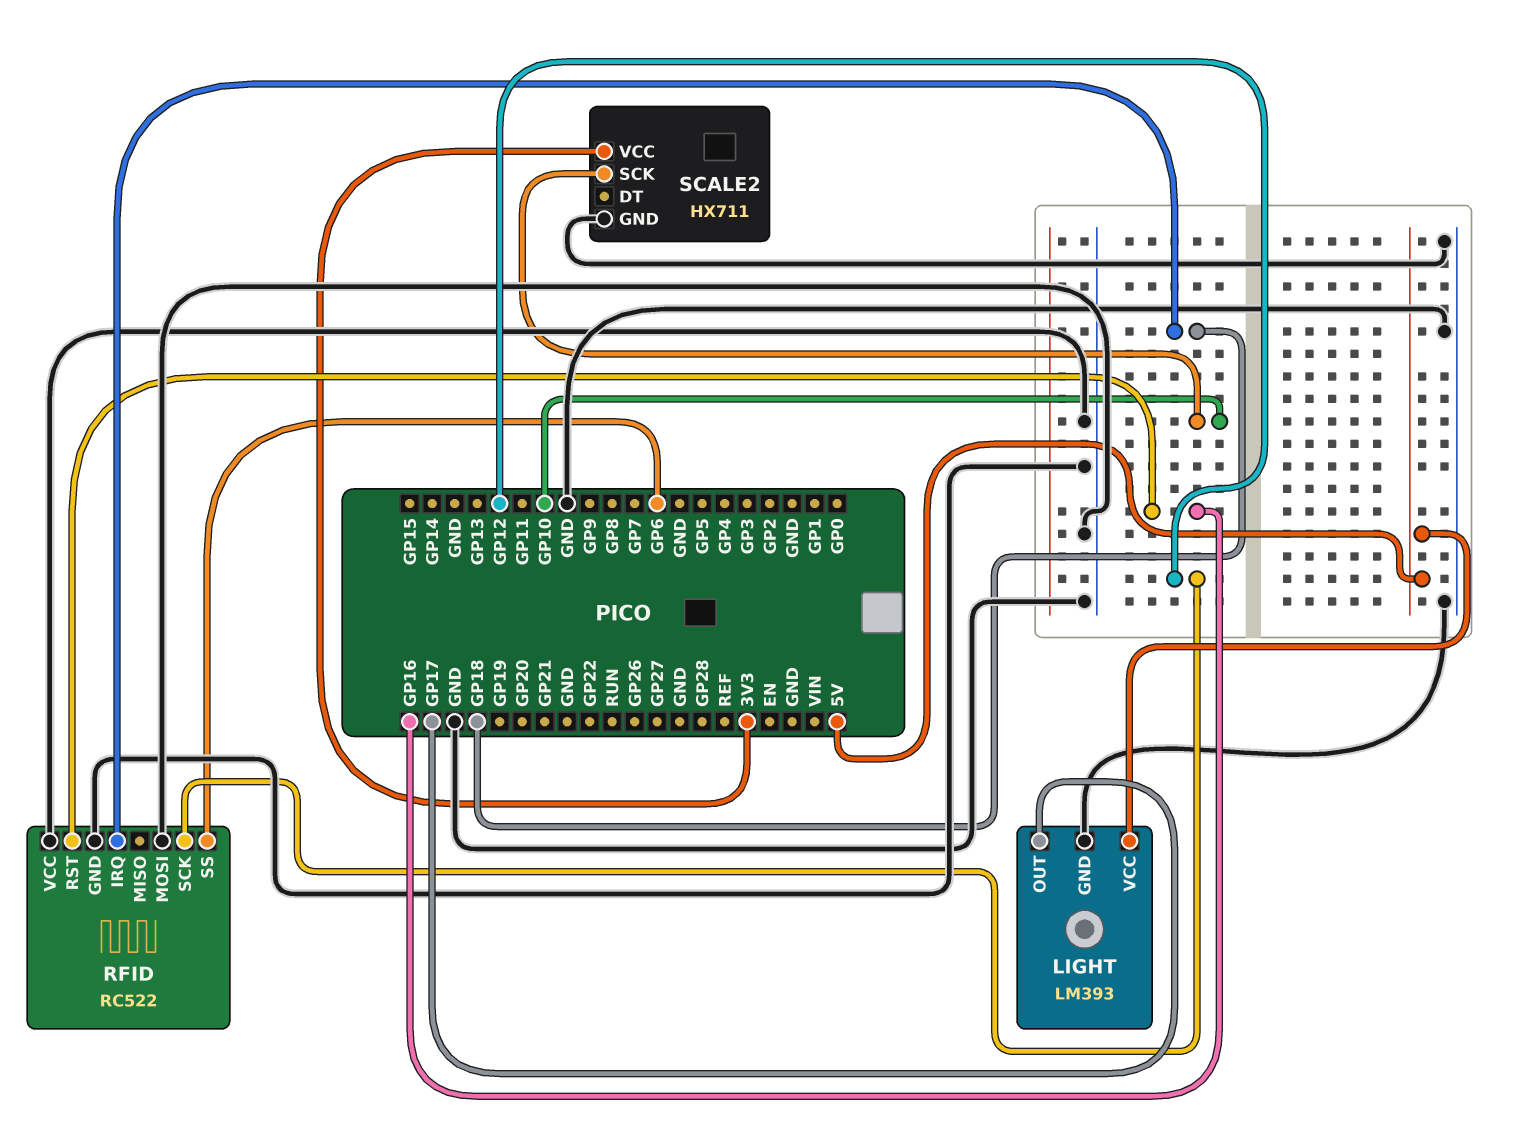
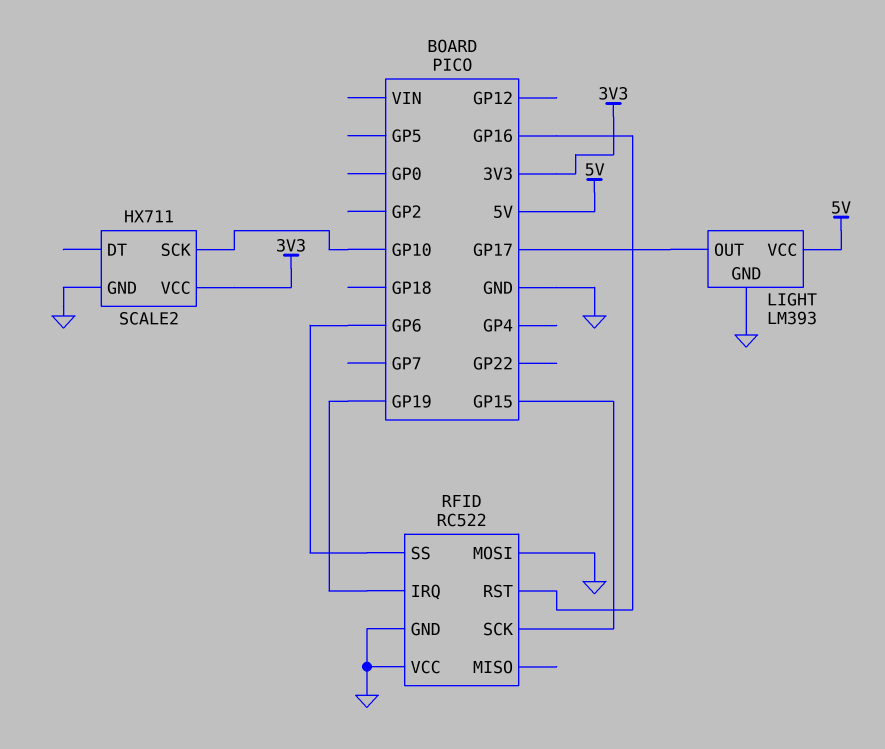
RFID pin IRQ: GP18 -> GP19
RFID pin SCK: GP12 -> GP15

